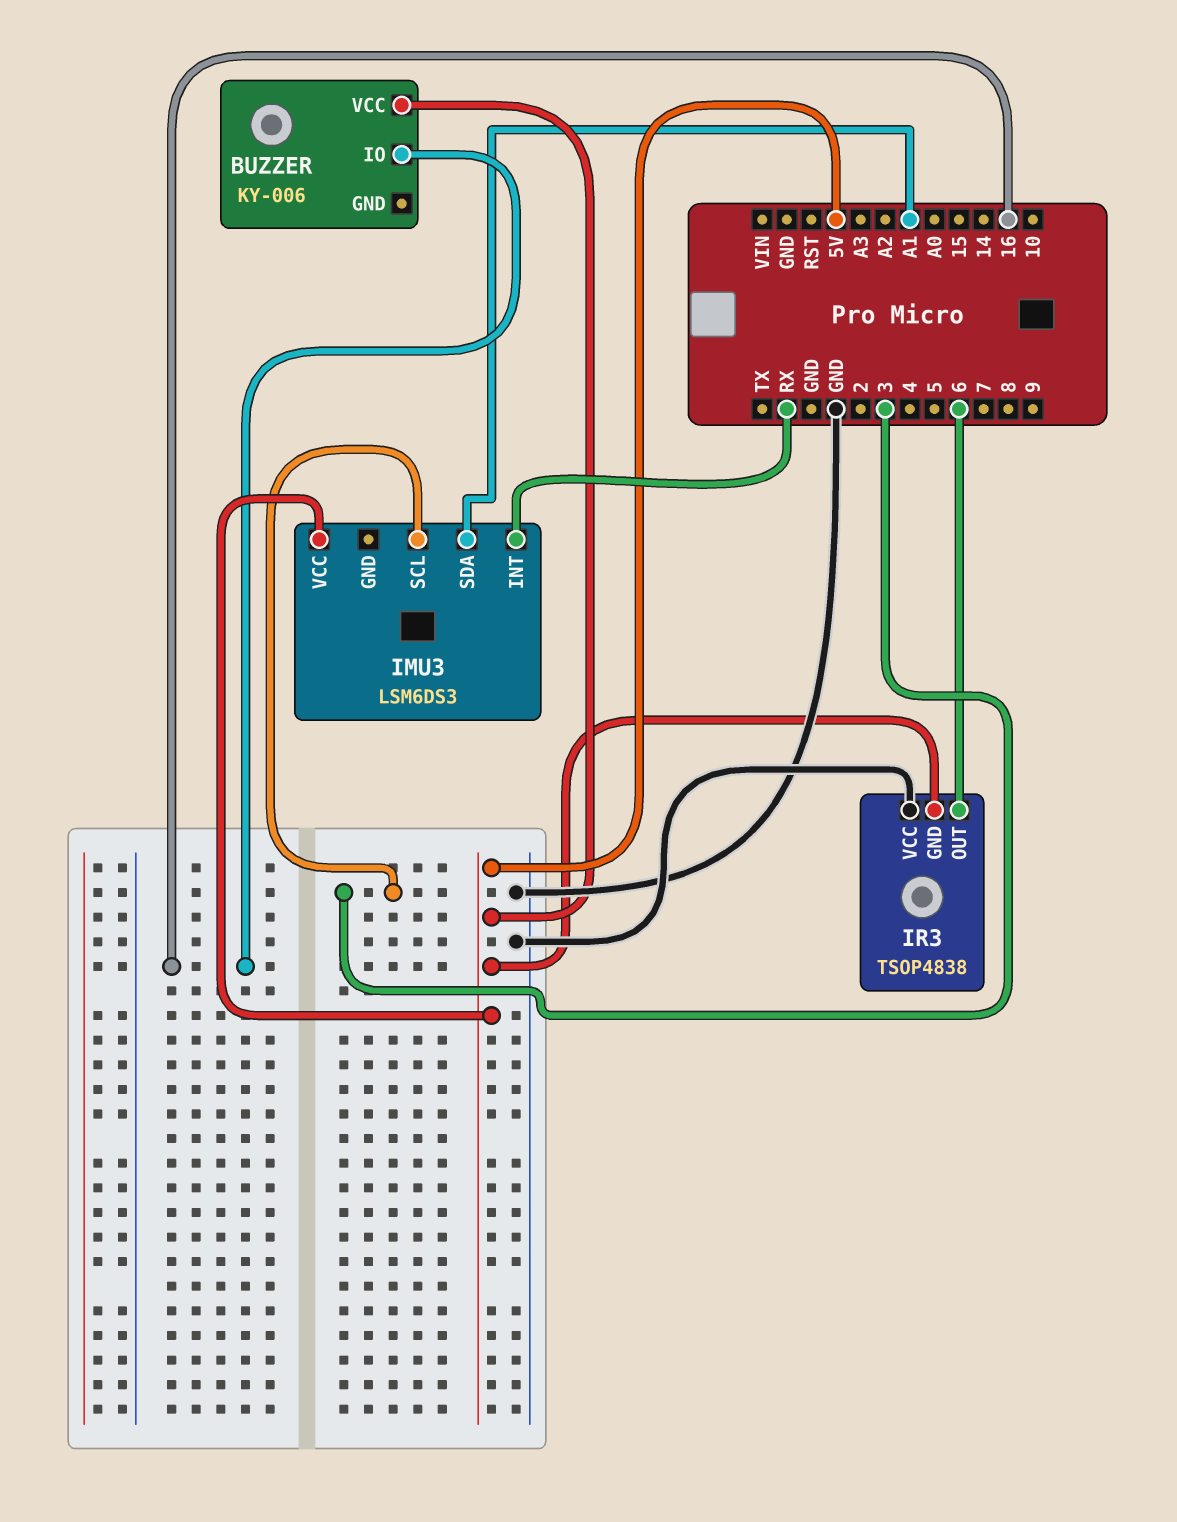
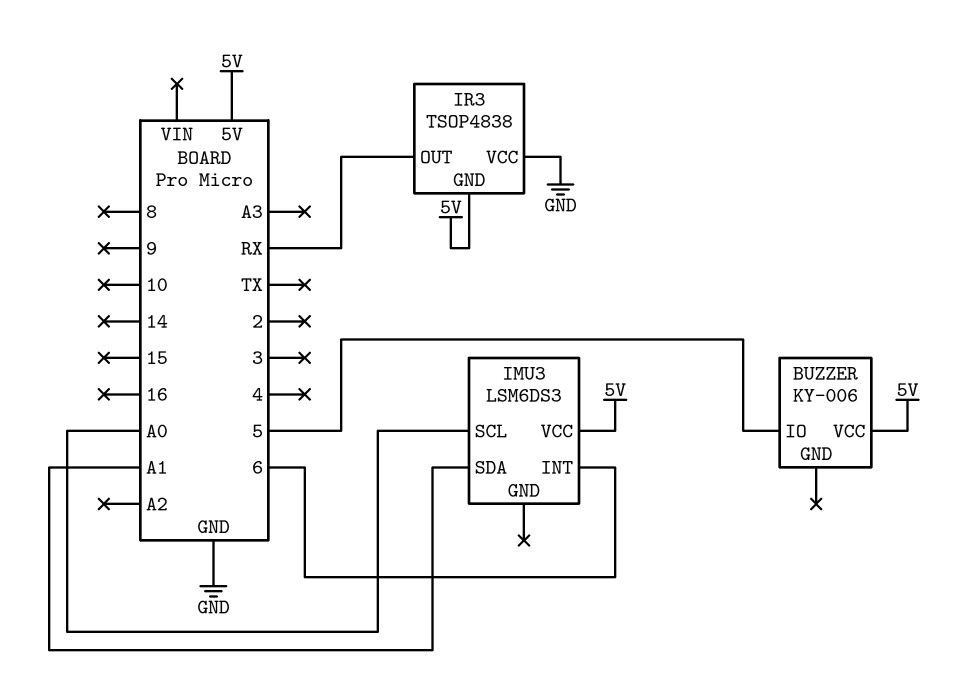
BUZZER pin IO: 16 -> 5
IMU3 pin INT: RX -> 6
IMU3 pin SCL: 3 -> A0
IR3 pin OUT: 6 -> RX

